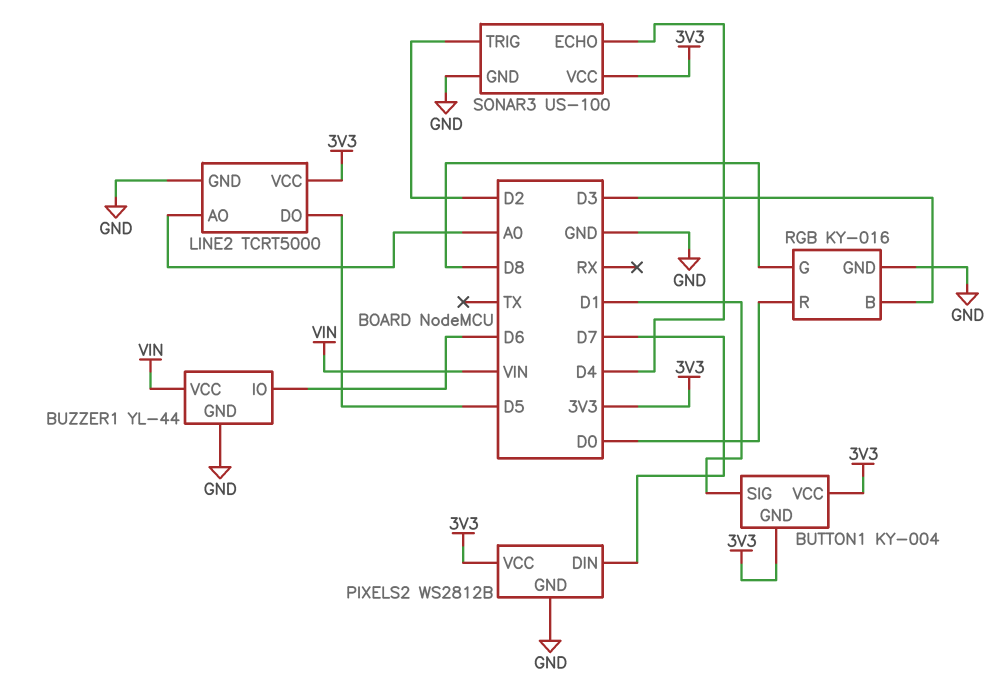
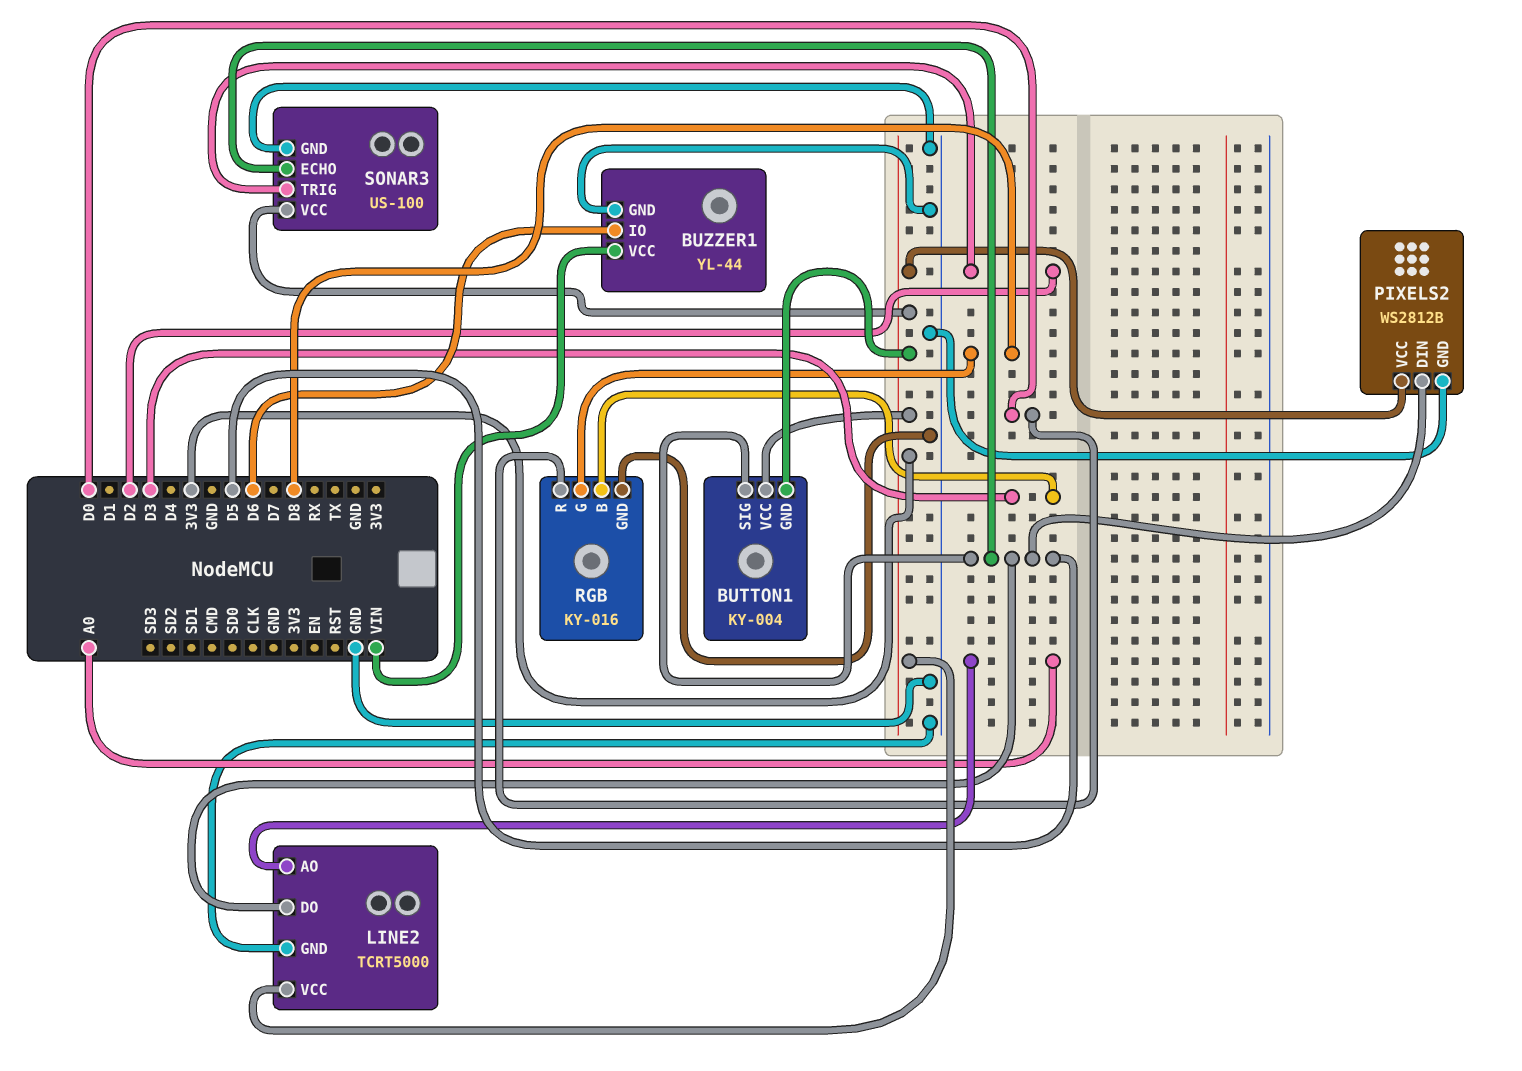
BUTTON1 pin SIG: D1 -> D5
PIXELS2 pin DIN: D7 -> D5
SONAR3 pin ECHO: D4 -> D5

